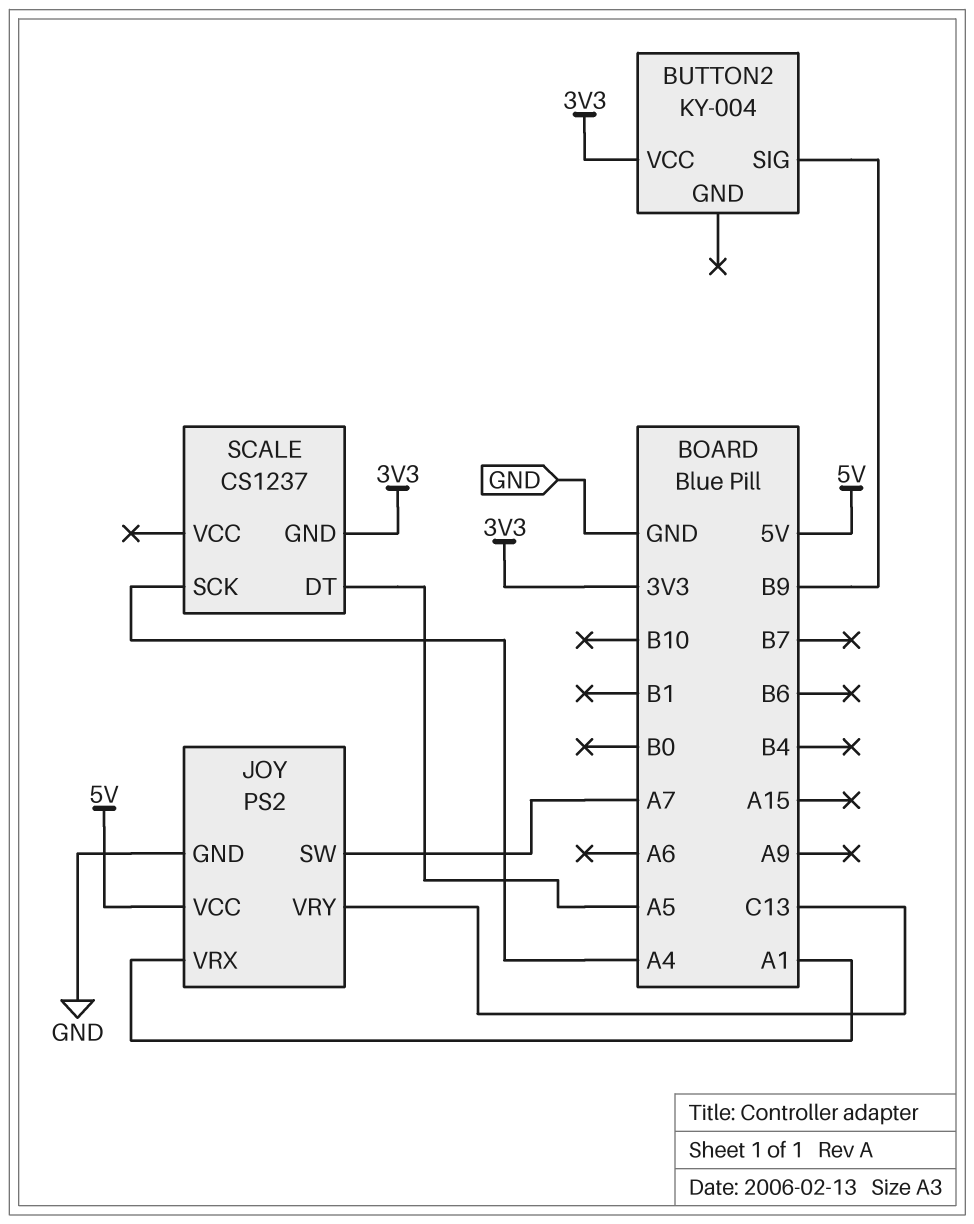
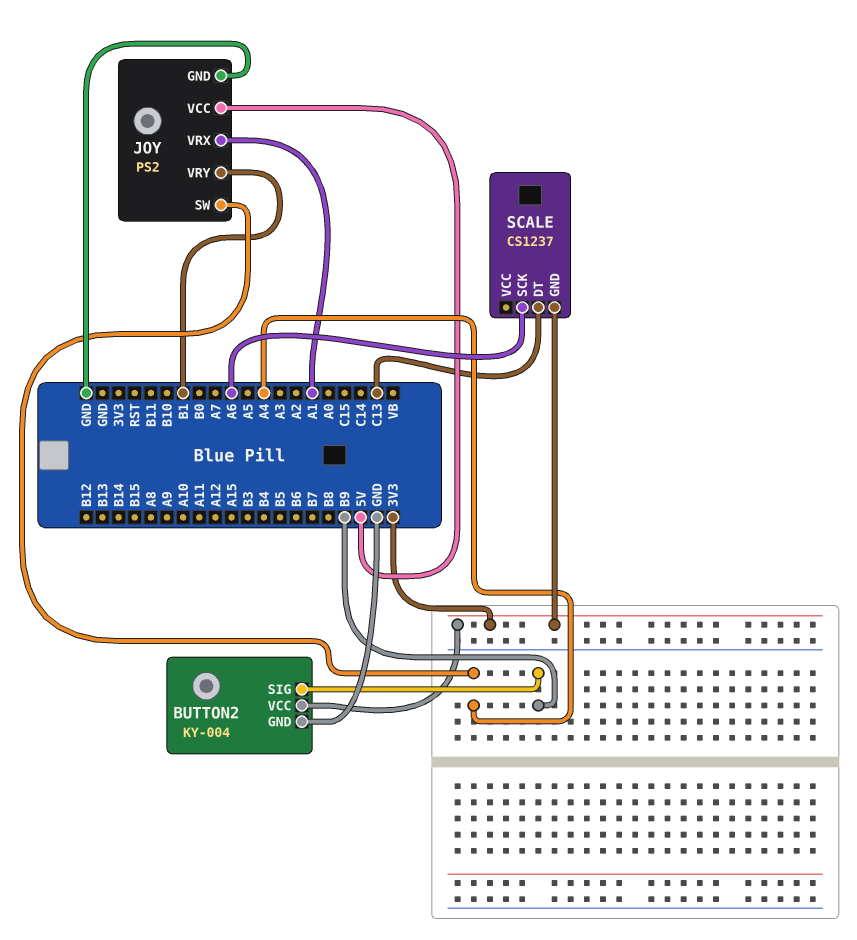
BUTTON2 pin GND: none -> GND
JOY pin SW: A7 -> A4
JOY pin VRY: C13 -> B1
SCALE pin DT: A5 -> C13
SCALE pin SCK: A4 -> A6

